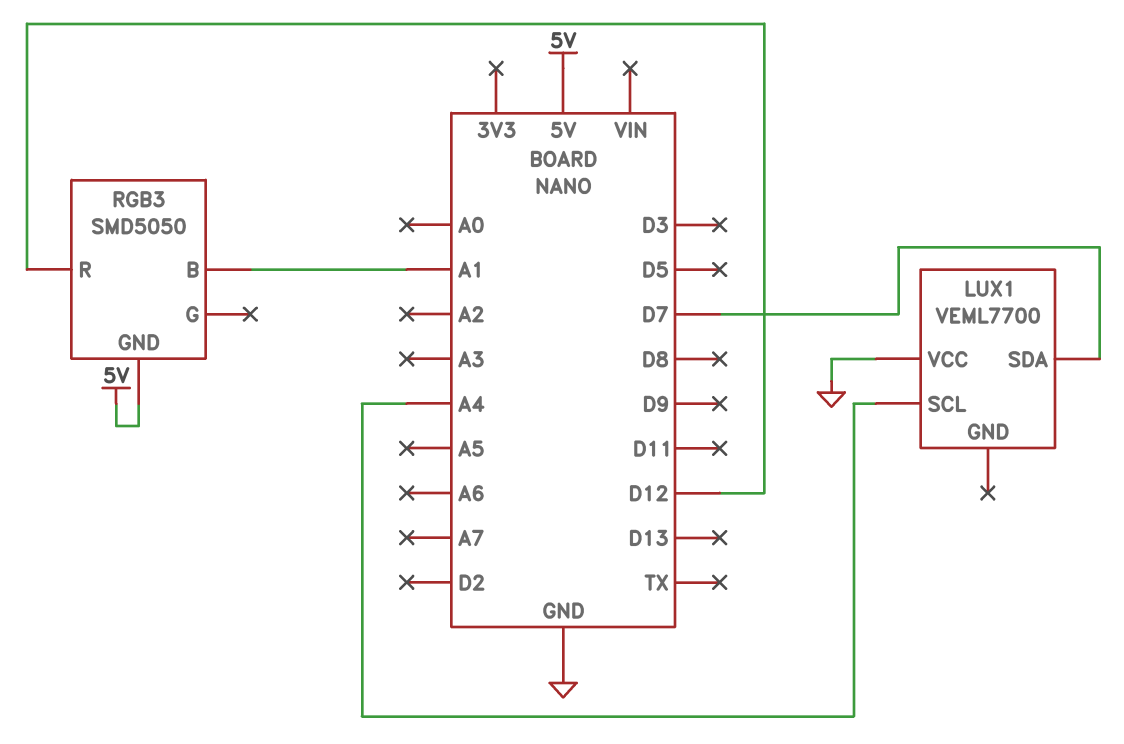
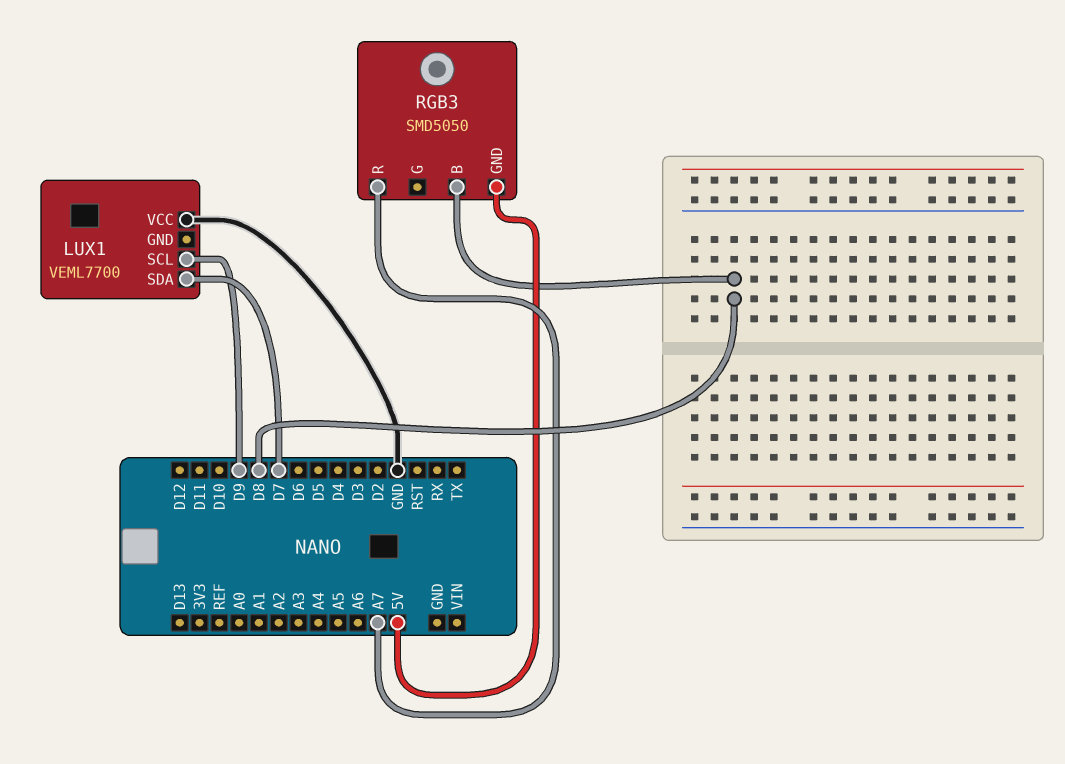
LUX1 pin SCL: A4 -> D9
RGB3 pin B: A1 -> D8
RGB3 pin R: D12 -> A7

